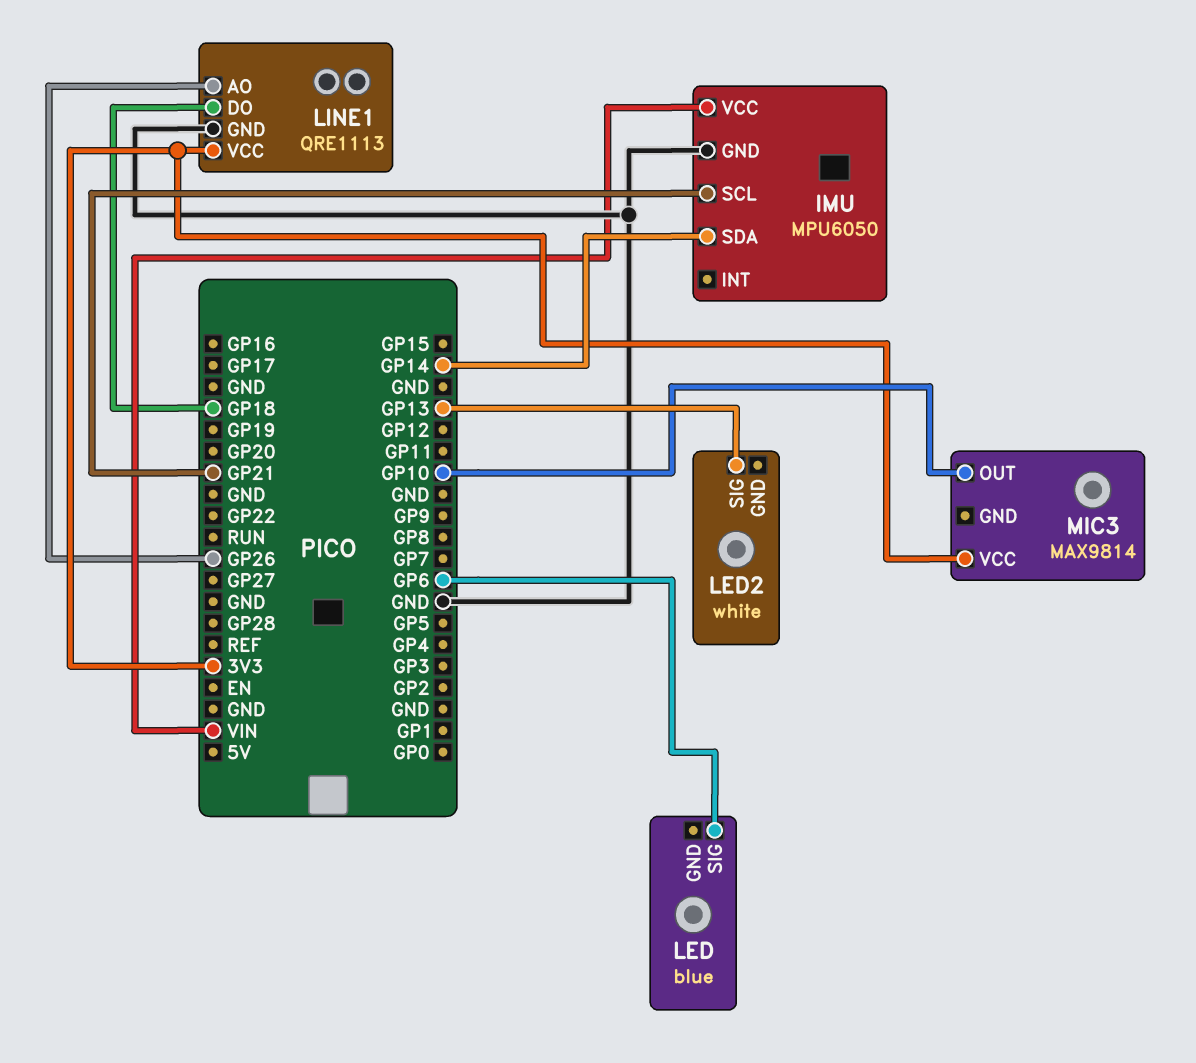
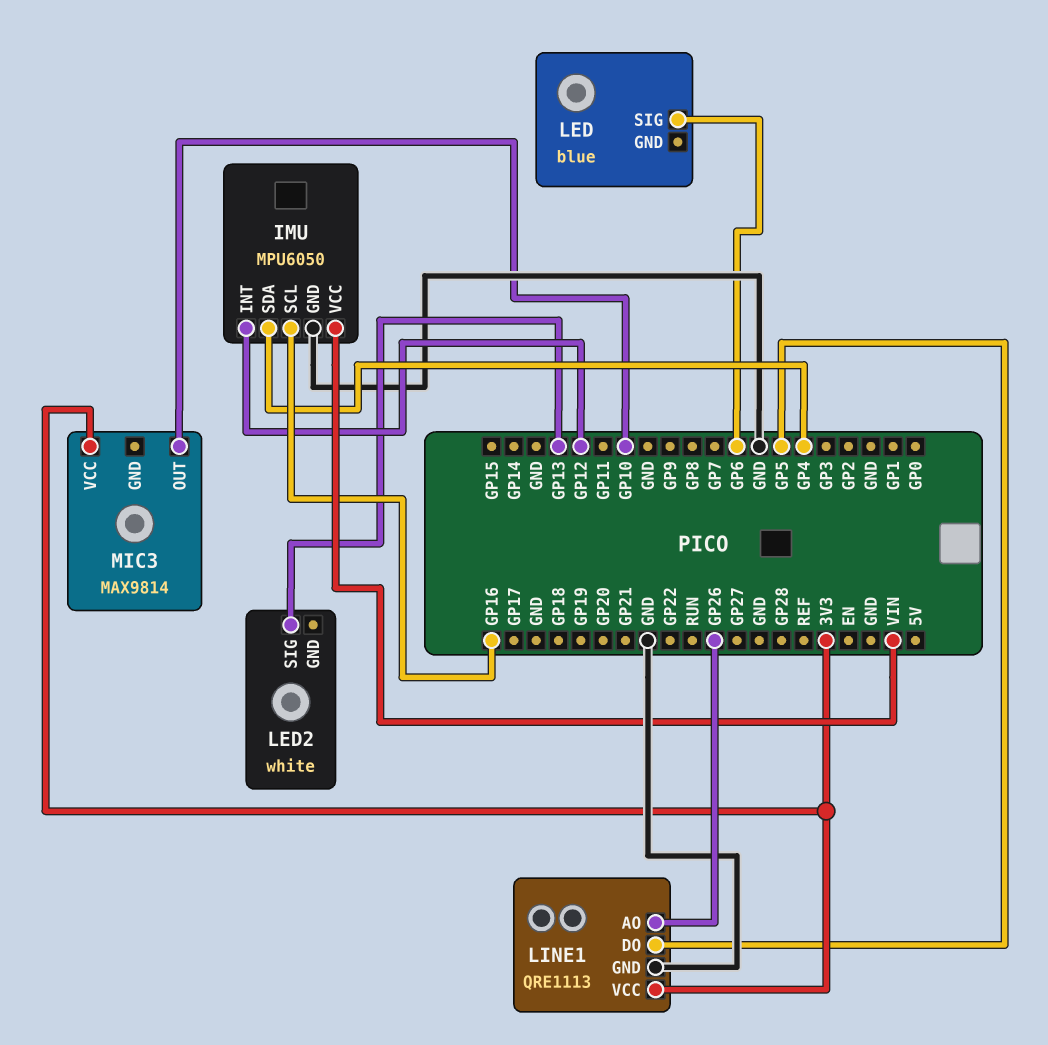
IMU pin INT: none -> GP12
IMU pin SCL: GP21 -> GP16
IMU pin SDA: GP14 -> GP4
LINE1 pin DO: GP18 -> GP5

